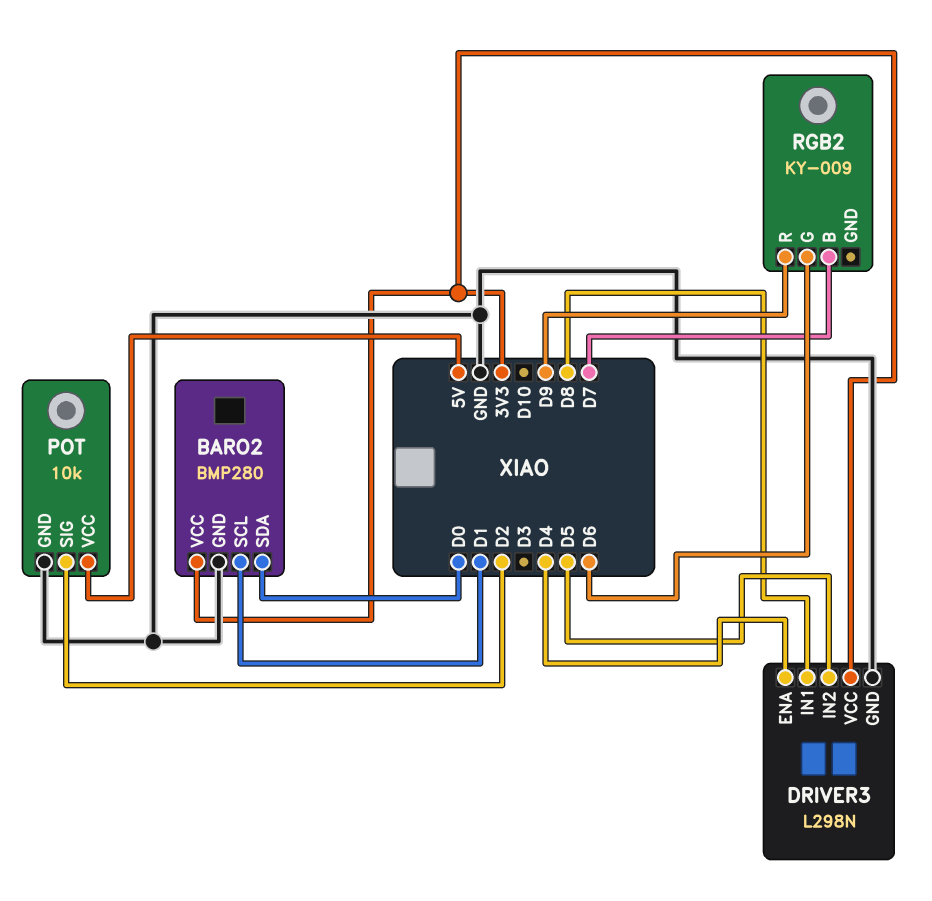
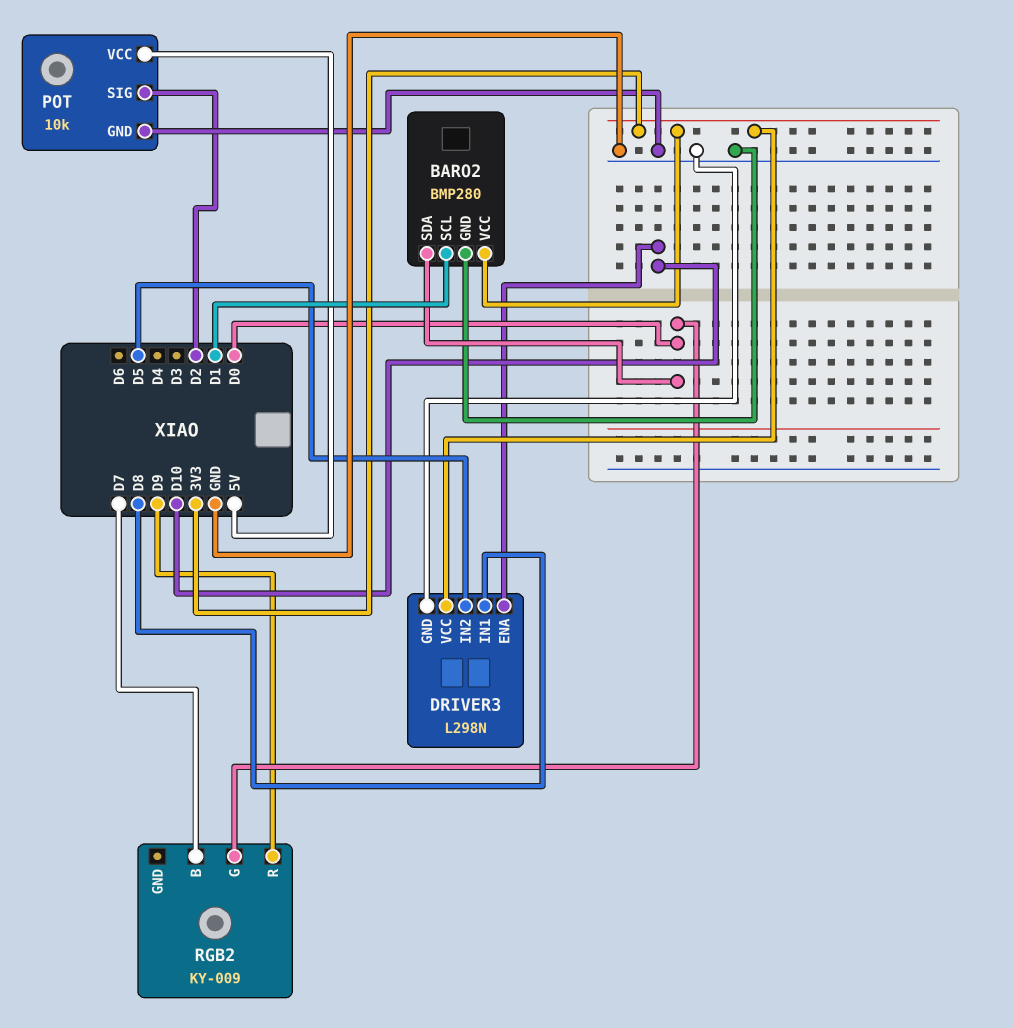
DRIVER3 pin ENA: D4 -> D10
RGB2 pin G: D6 -> D0

